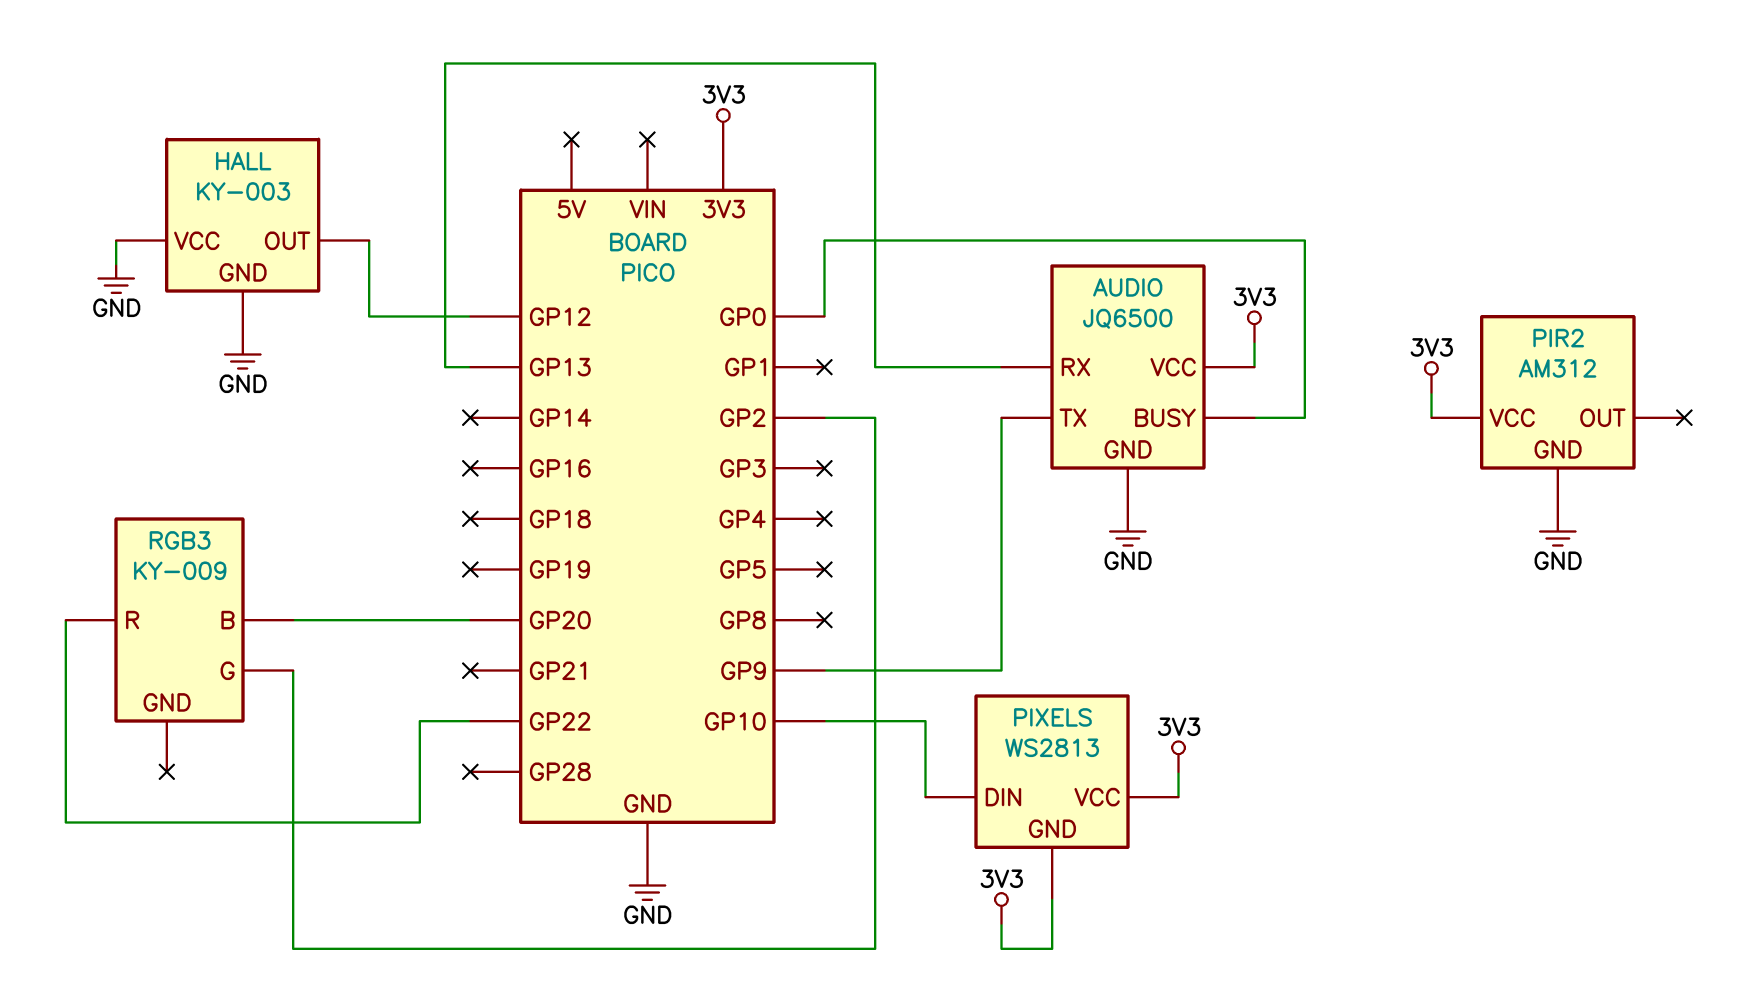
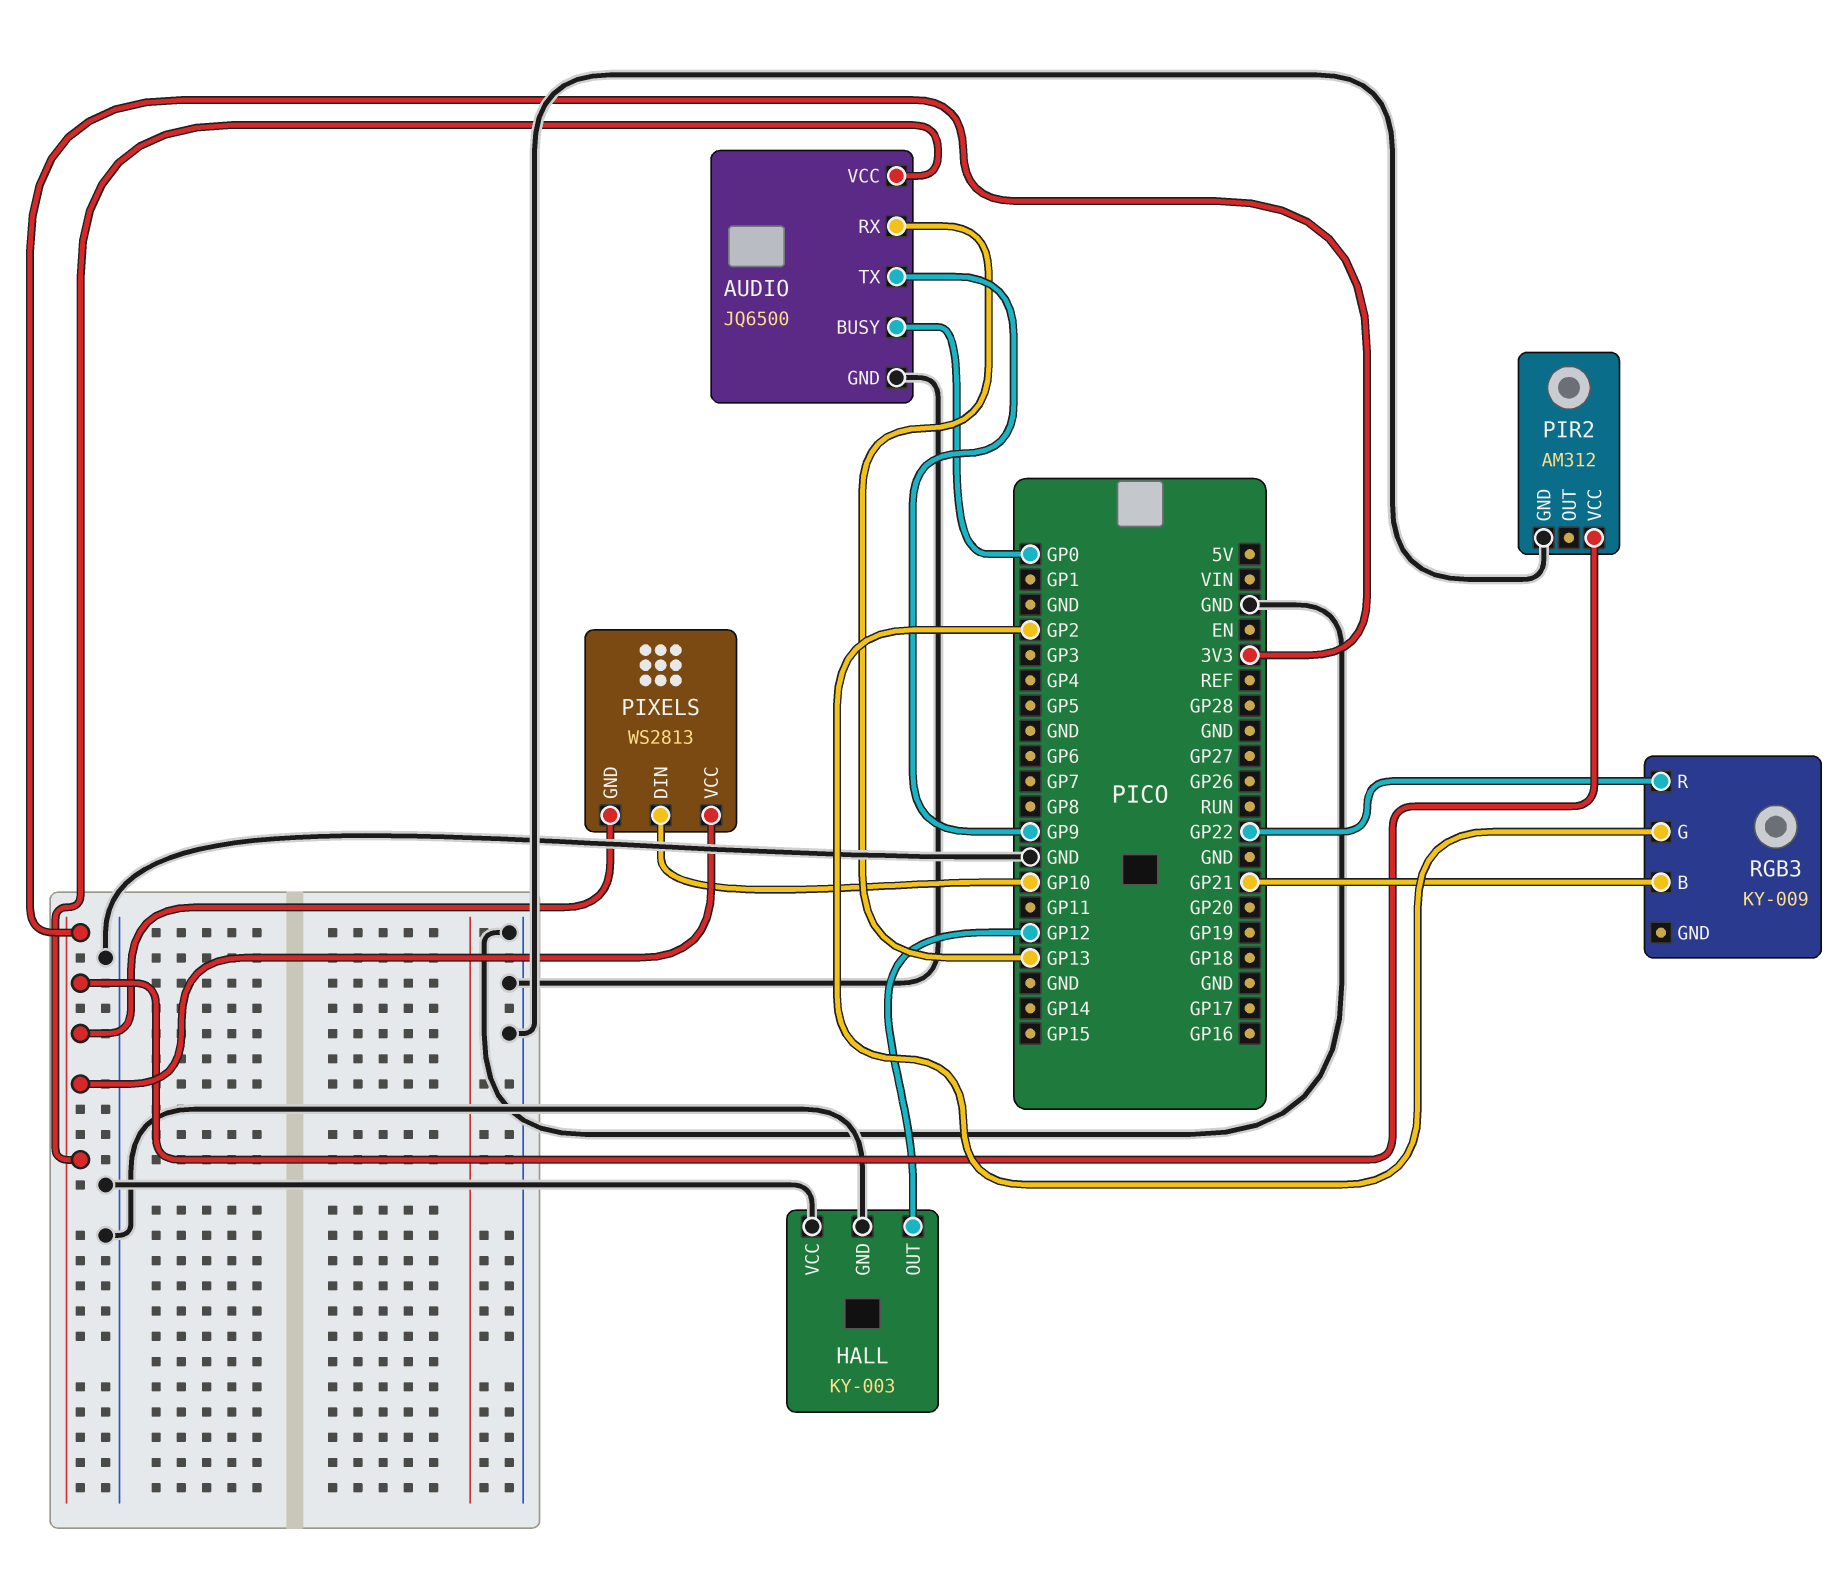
RGB3 pin B: GP20 -> GP21

